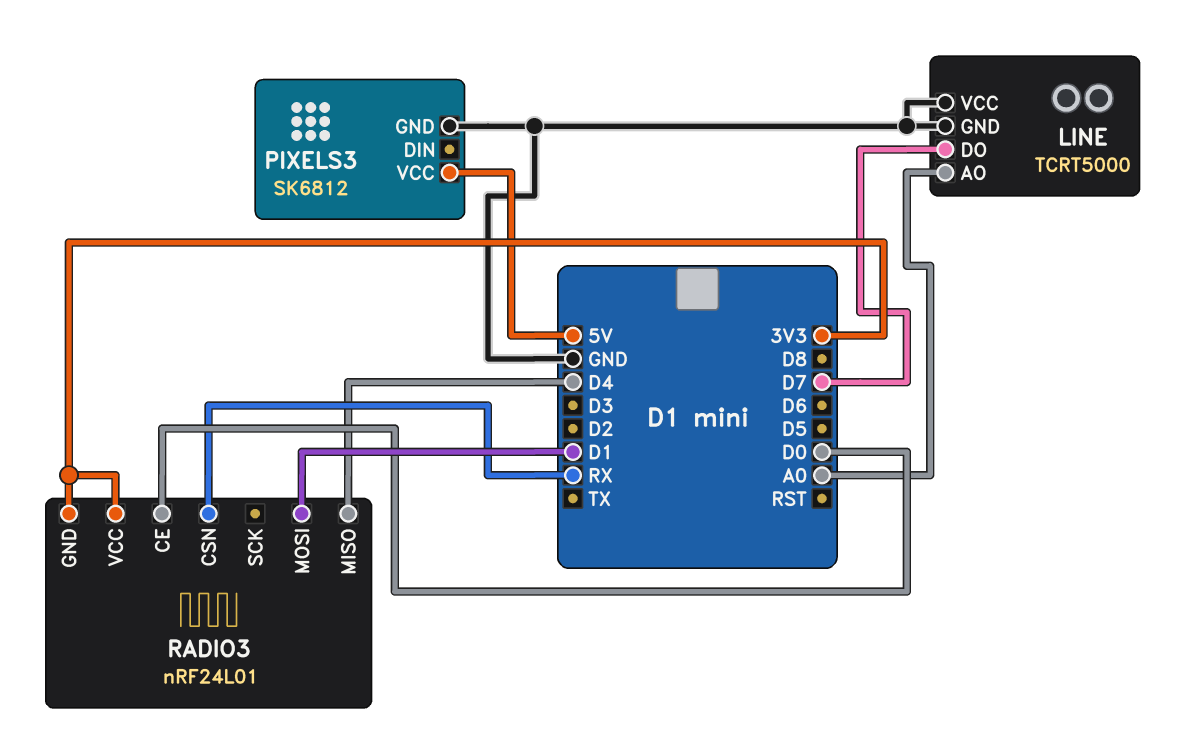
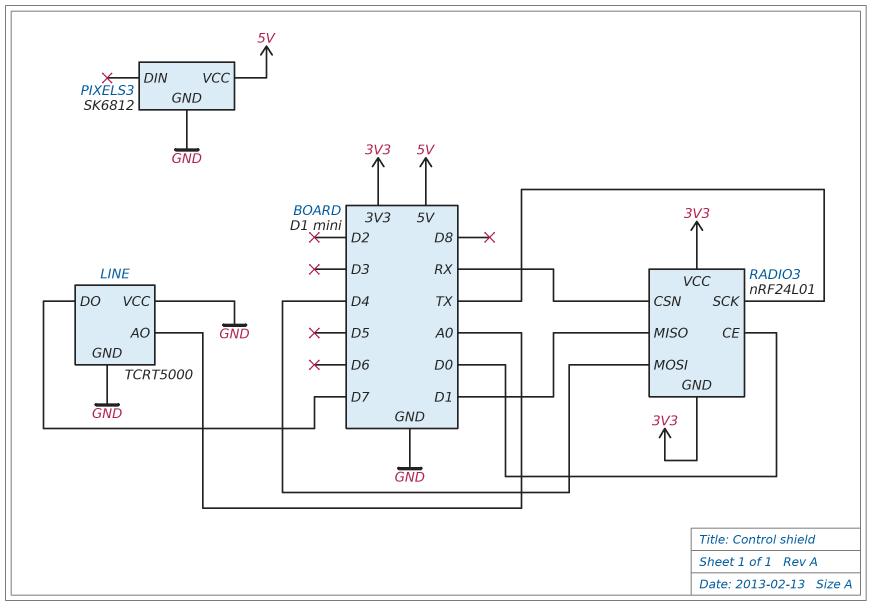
RADIO3 pin MISO: D4 -> D1
RADIO3 pin MOSI: D1 -> D4
RADIO3 pin SCK: none -> TX

